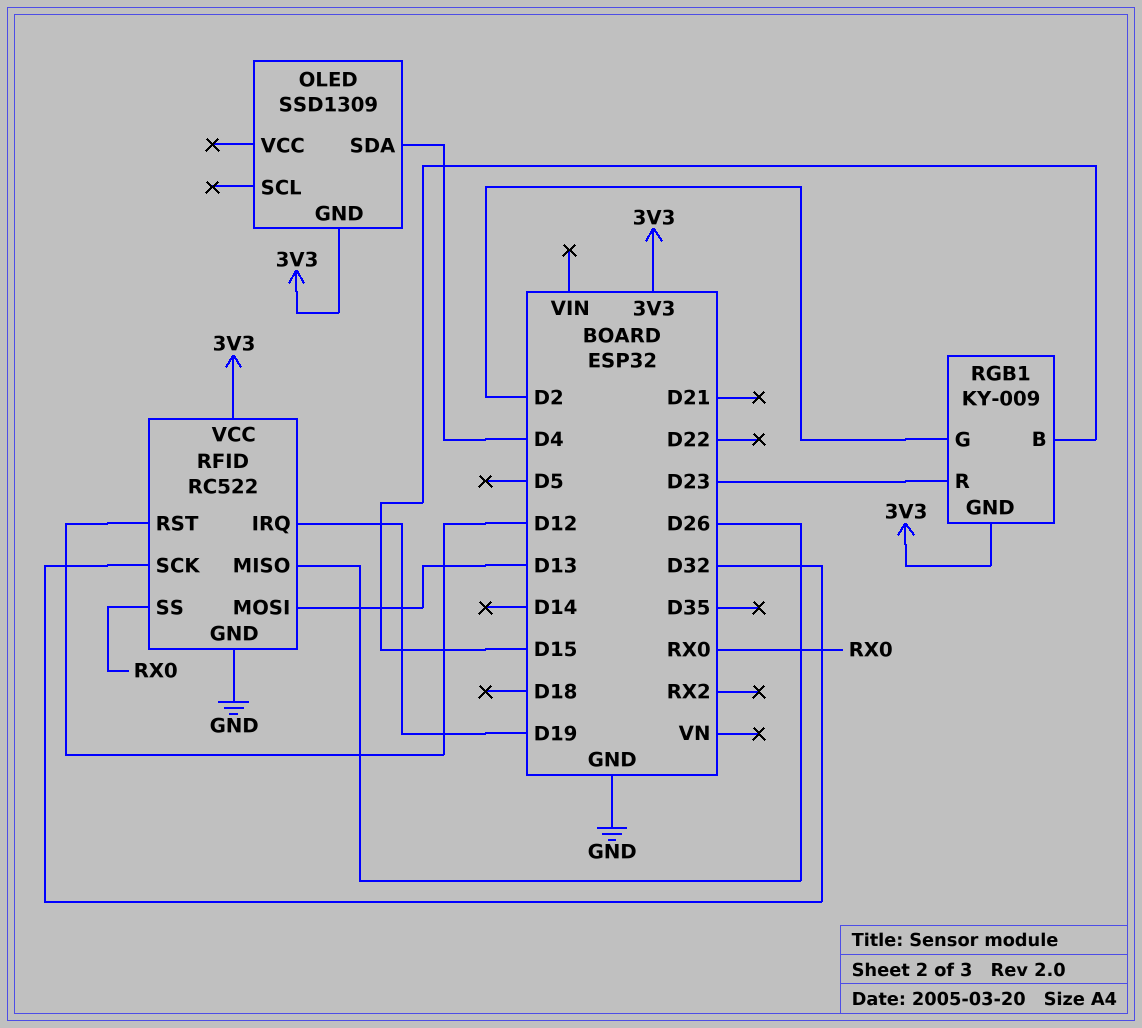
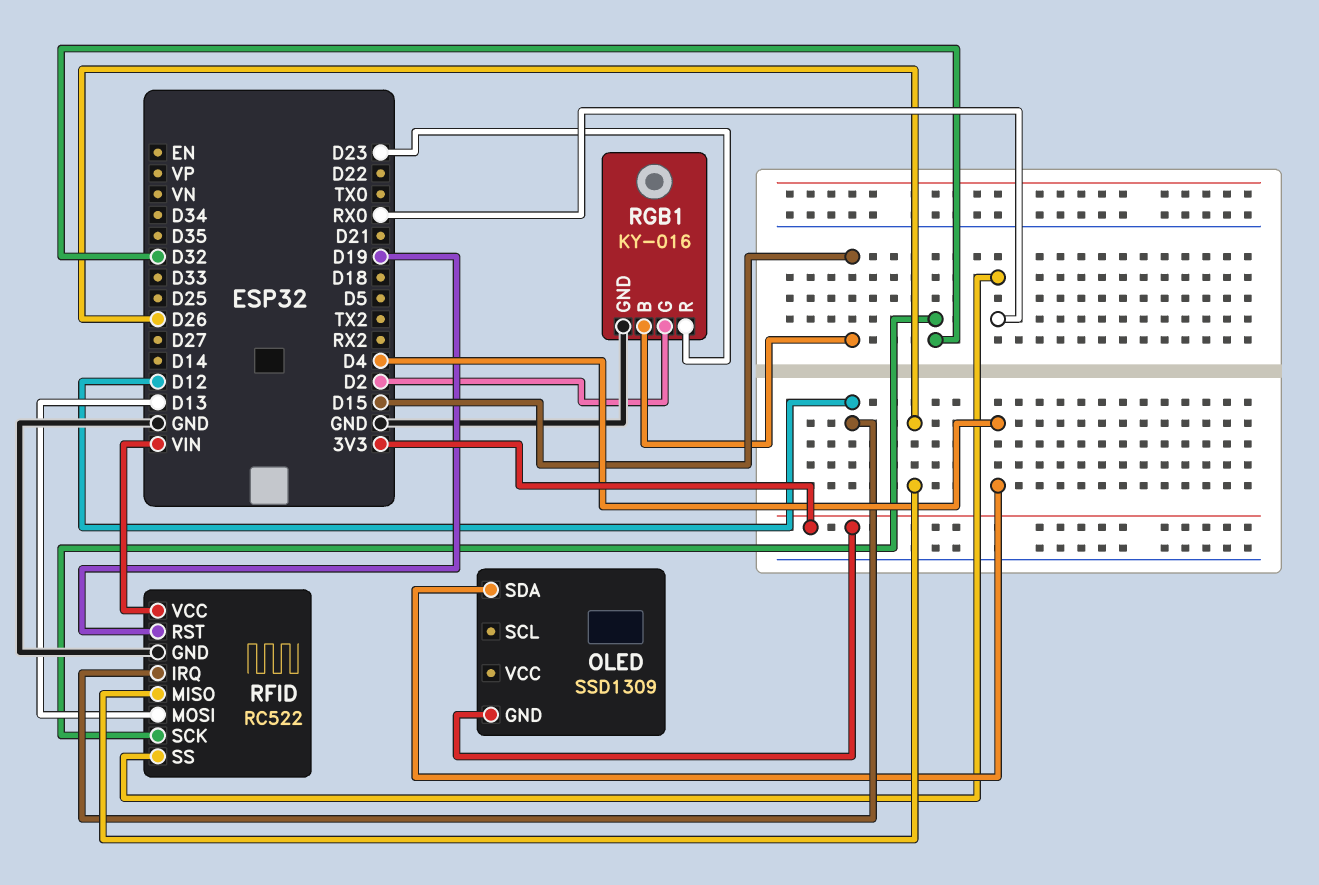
RFID pin IRQ: D19 -> D12
RFID pin RST: D12 -> D19
RFID pin VCC: 3V3 -> VIN
RGB1: KY-009 -> KY-016
RGB1 pin GND: 3V3 -> GND

